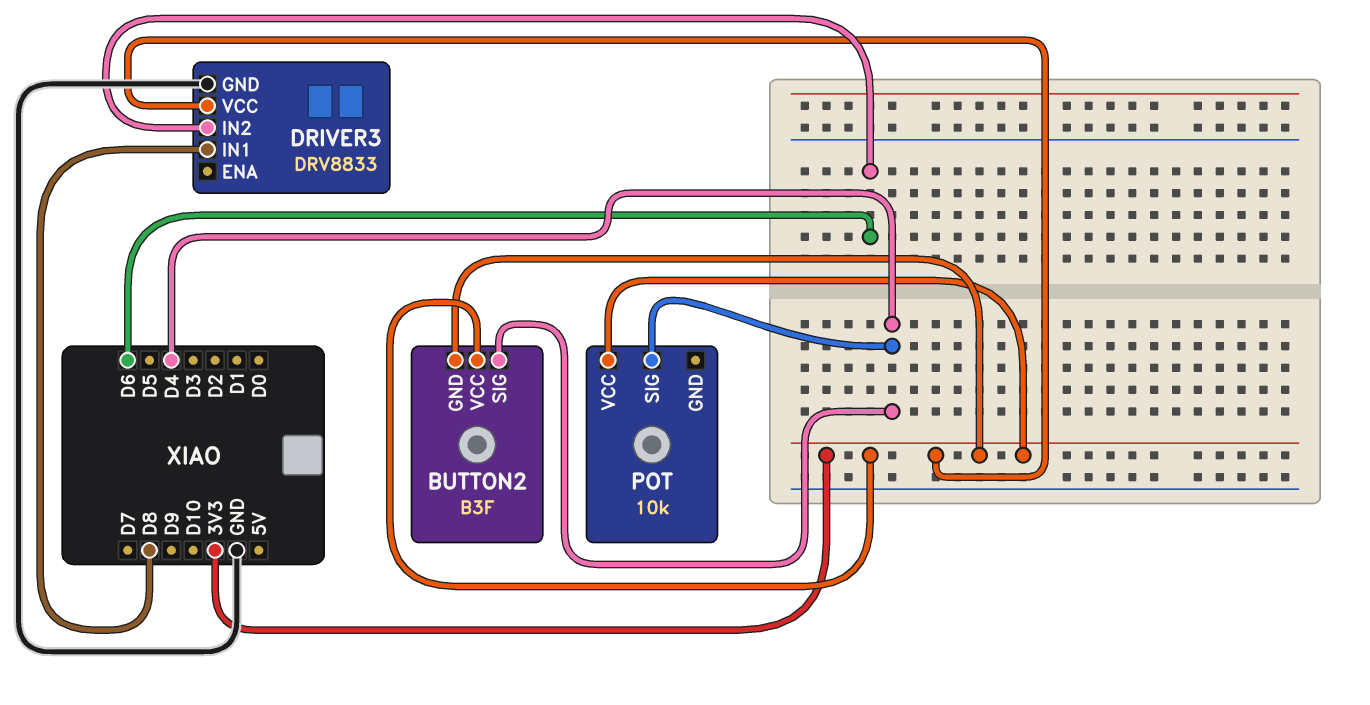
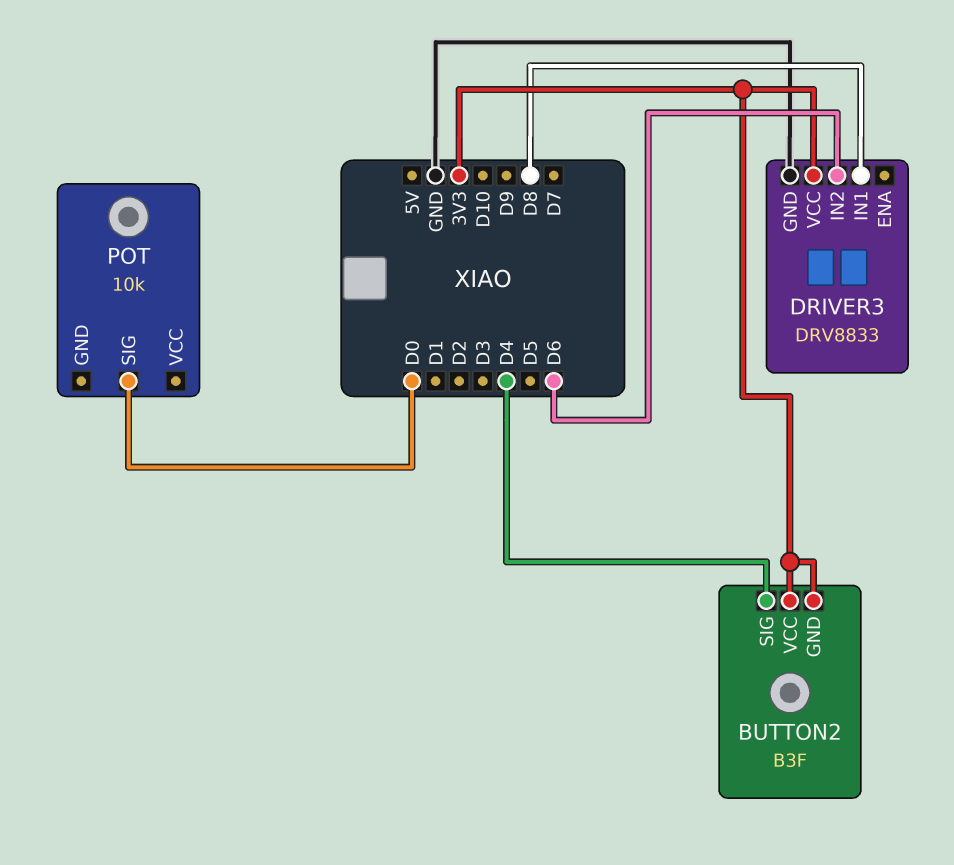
POT pin SIG: D4 -> D0
POT pin VCC: 3V3 -> none

